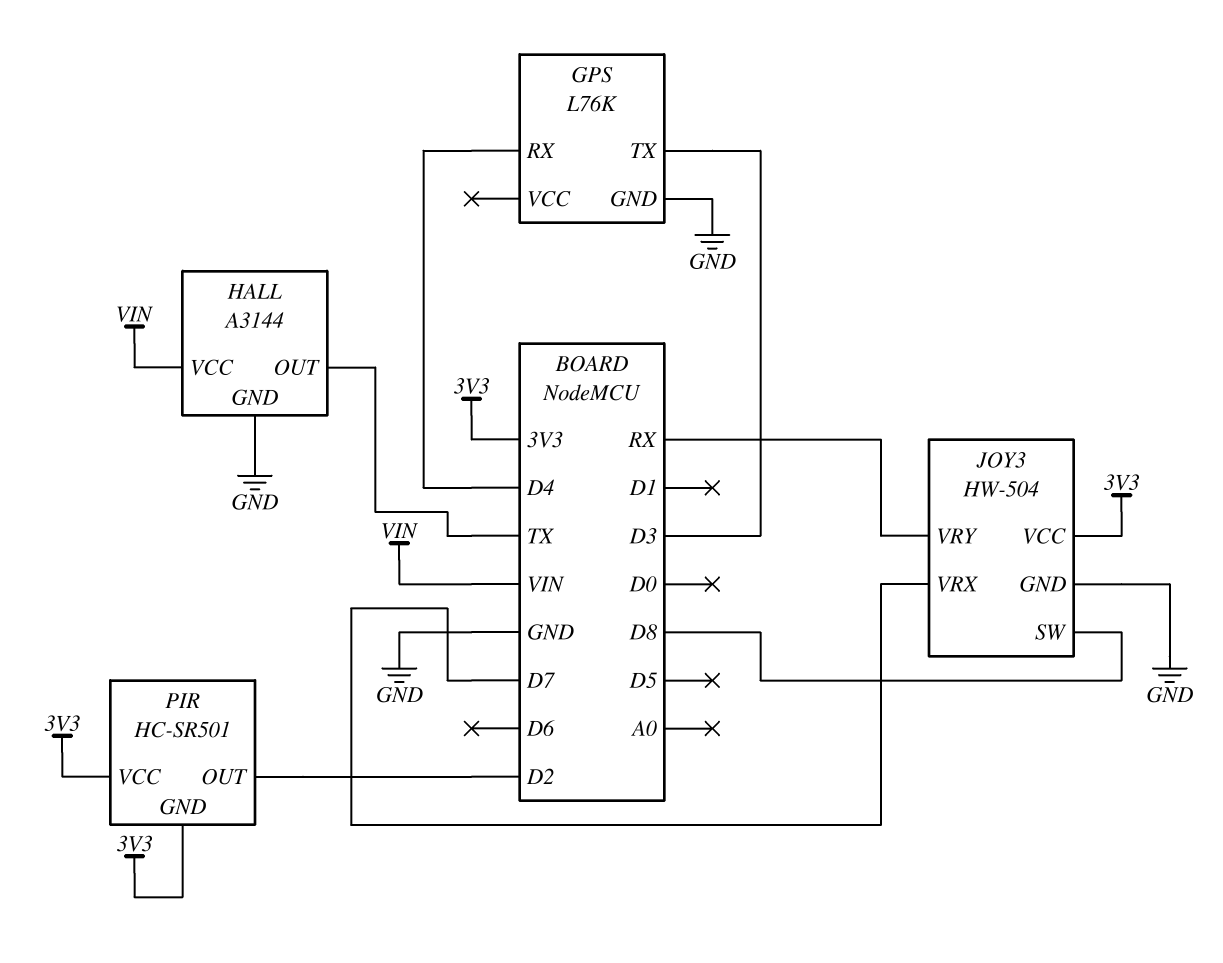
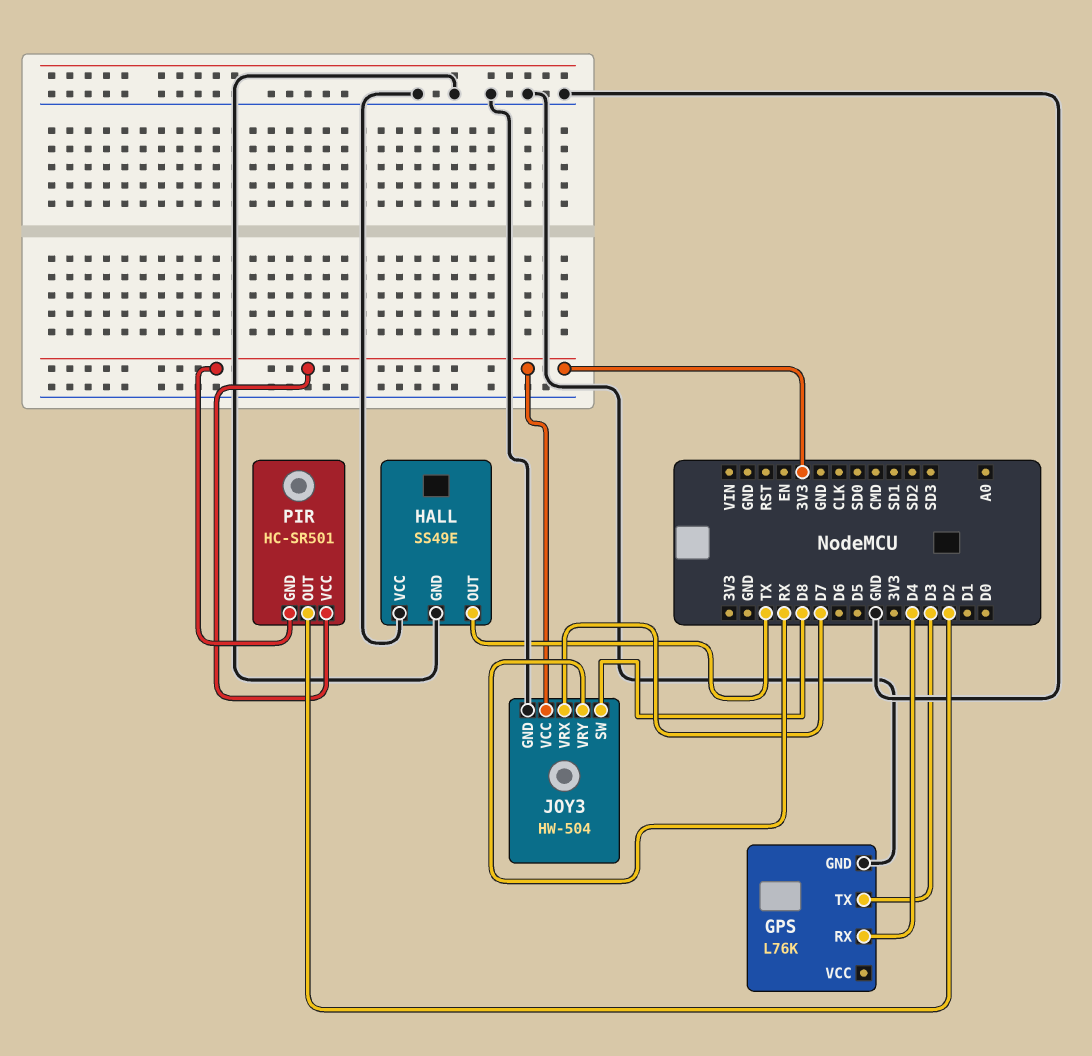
HALL: A3144 -> SS49E
HALL pin VCC: VIN -> GND

